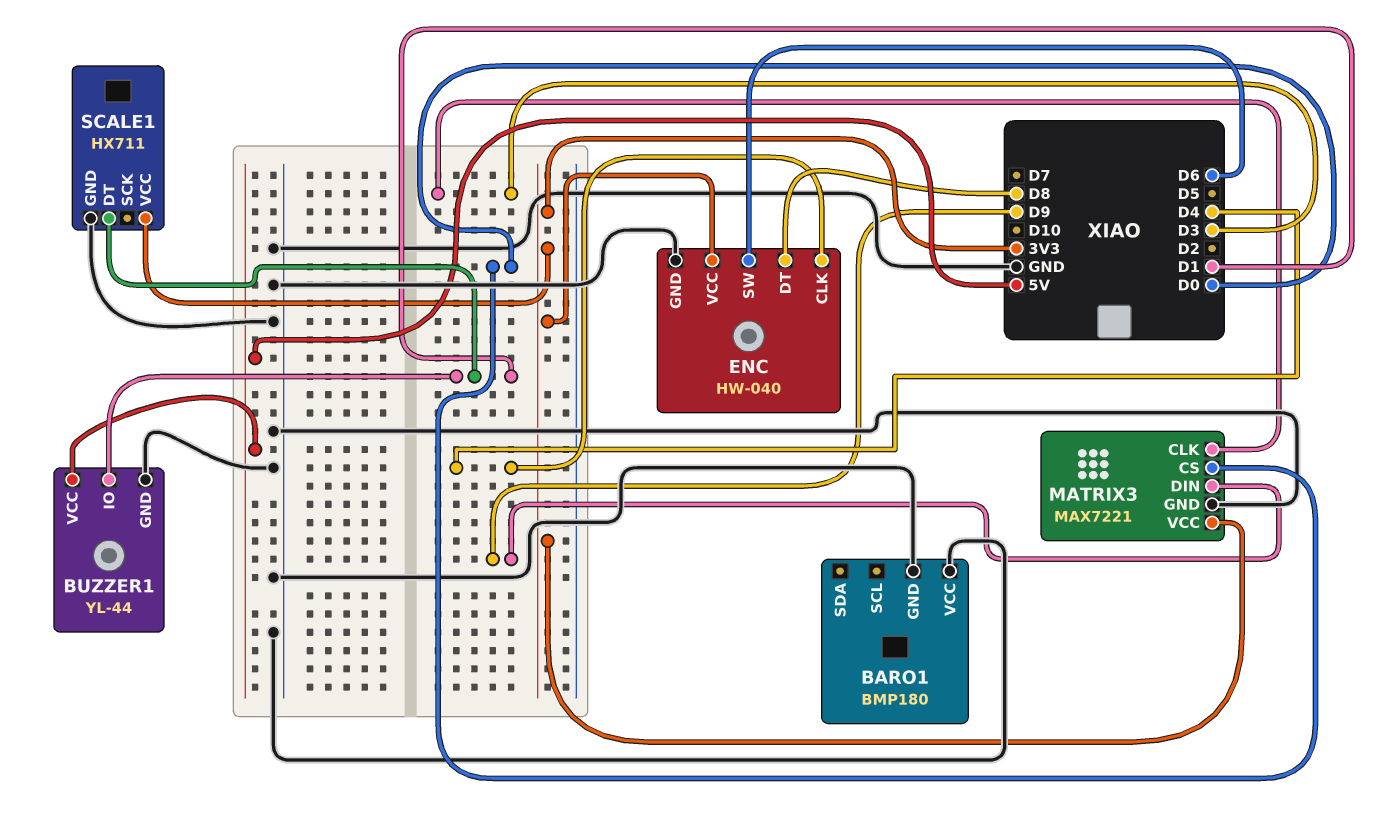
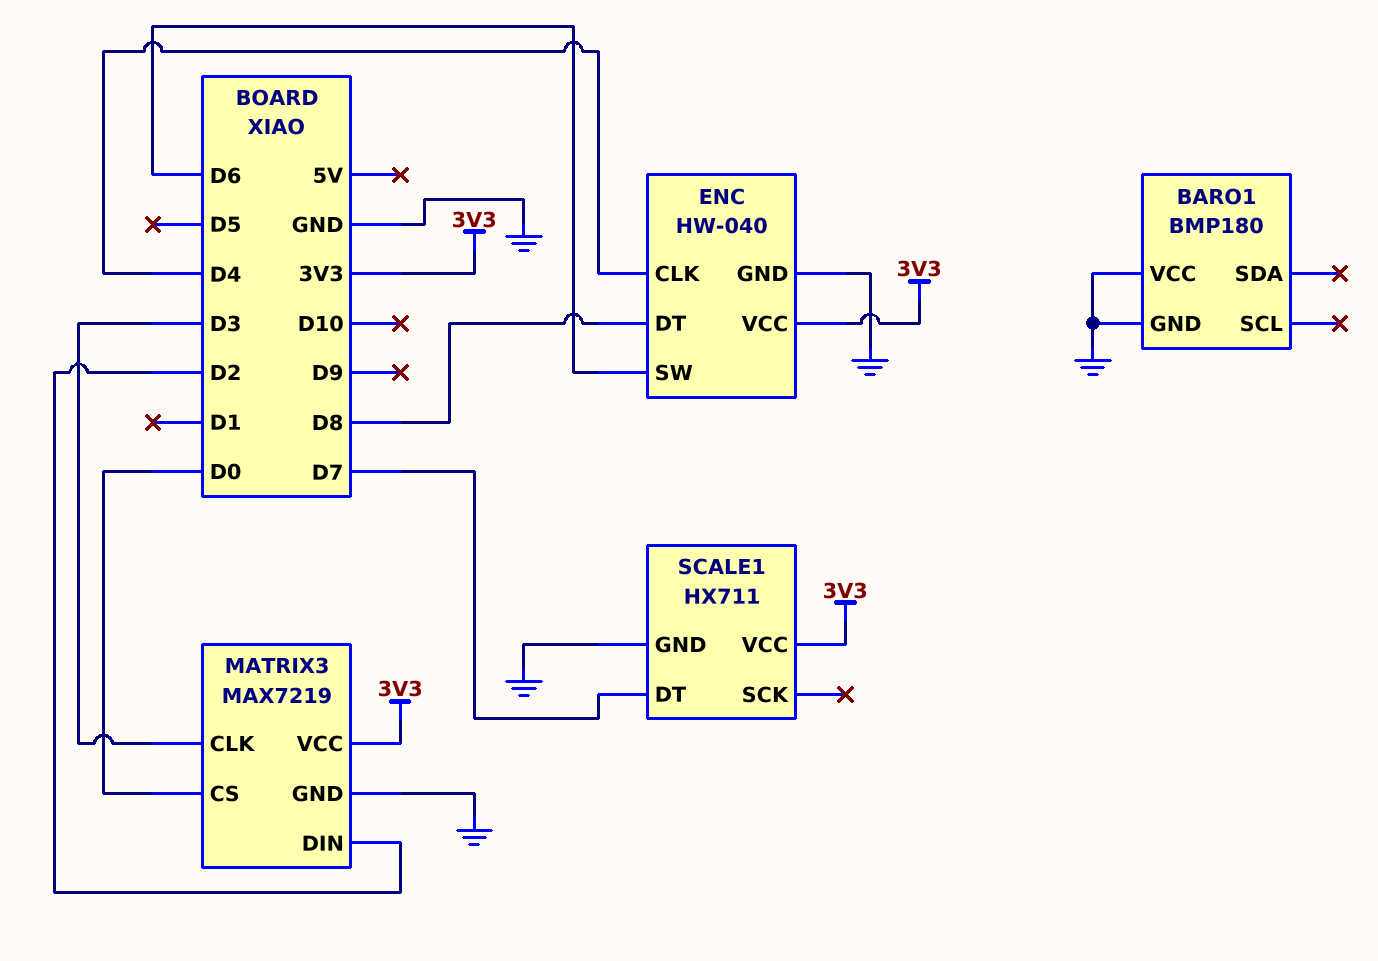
BUZZER1: YL-44 -> none
BUZZER1 pin GND: GND -> none
BUZZER1 pin IO: D1 -> none
BUZZER1 pin VCC: 5V -> none
MATRIX3: MAX7221 -> MAX7219
MATRIX3 pin DIN: D9 -> D2
SCALE1 pin DT: D1 -> D7

